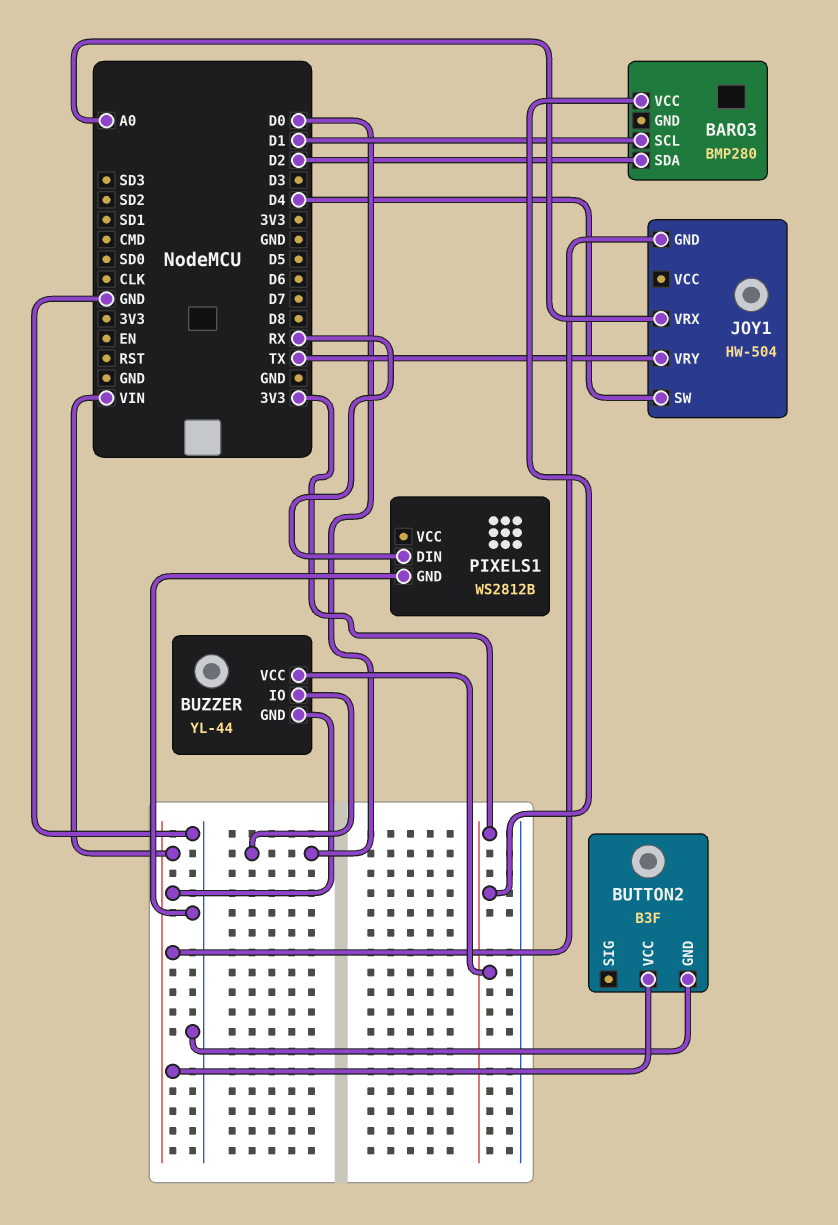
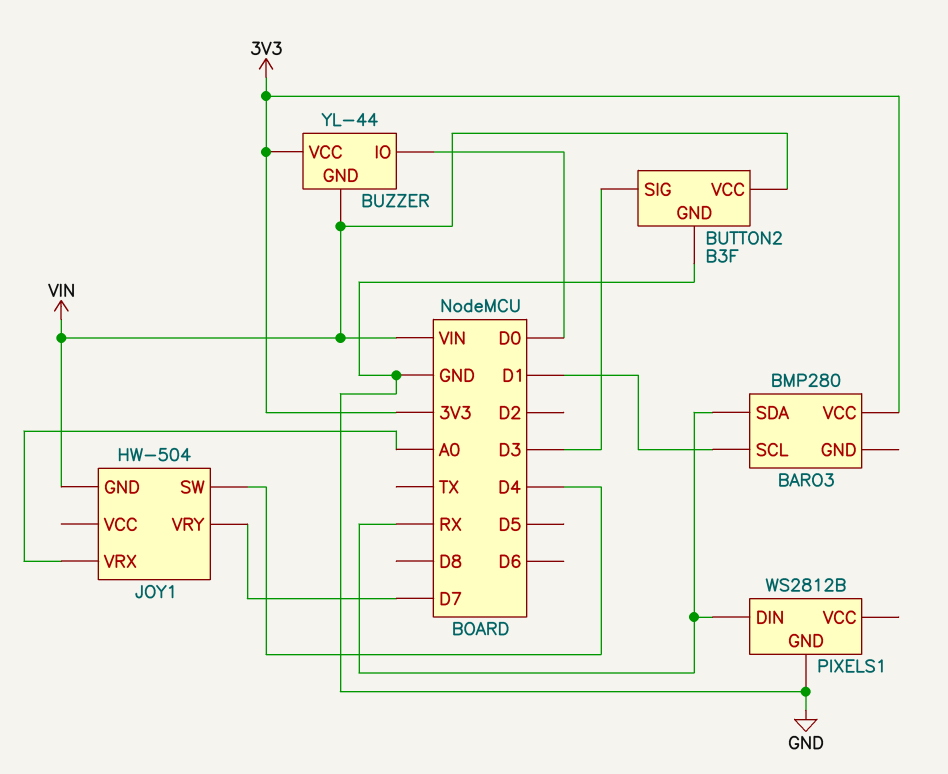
BARO3 pin SDA: D2 -> RX
BUTTON2 pin SIG: none -> D3
JOY1 pin VRY: TX -> D7

